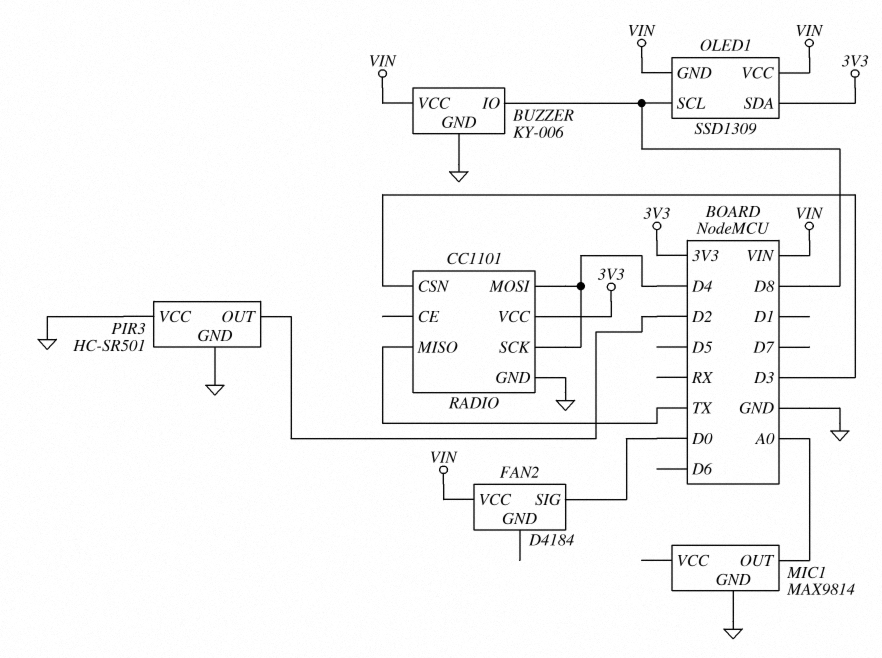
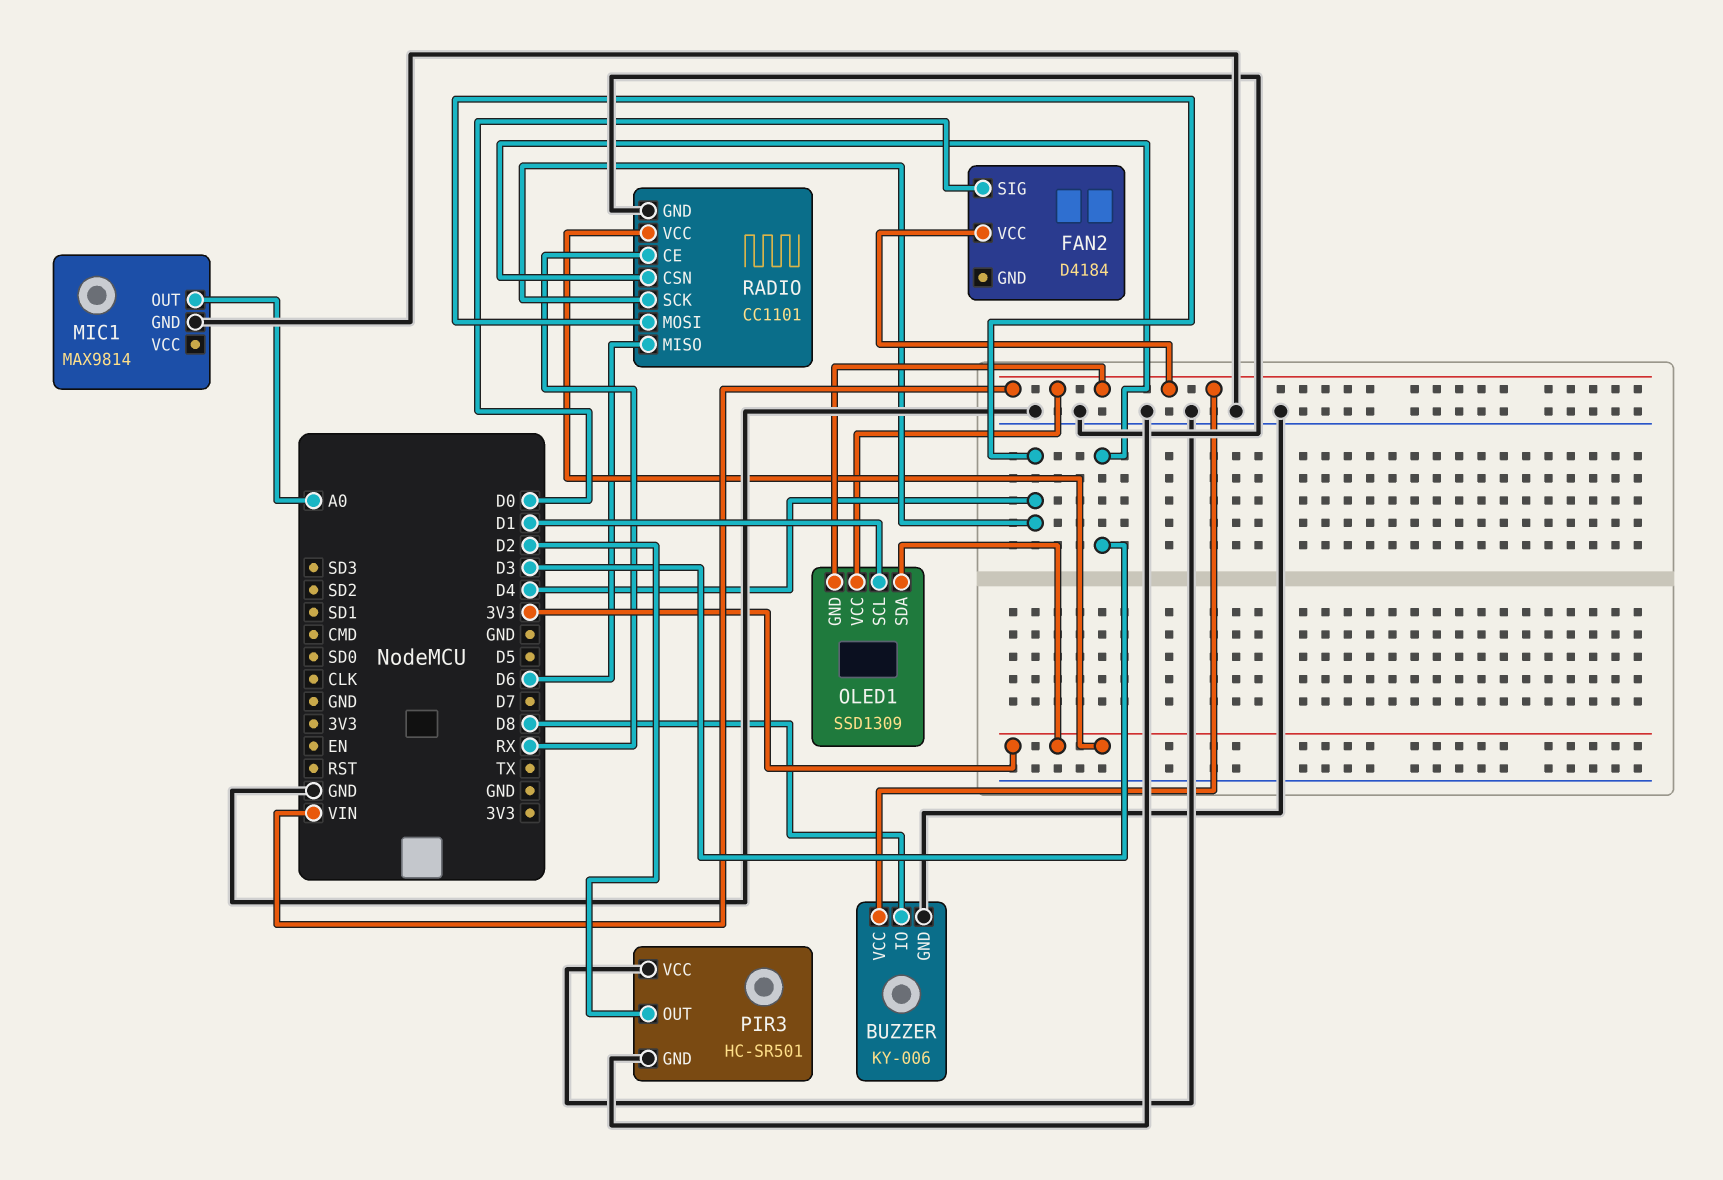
OLED1 pin SCL: D8 -> D1
RADIO pin CE: none -> RX
RADIO pin MISO: TX -> D6

